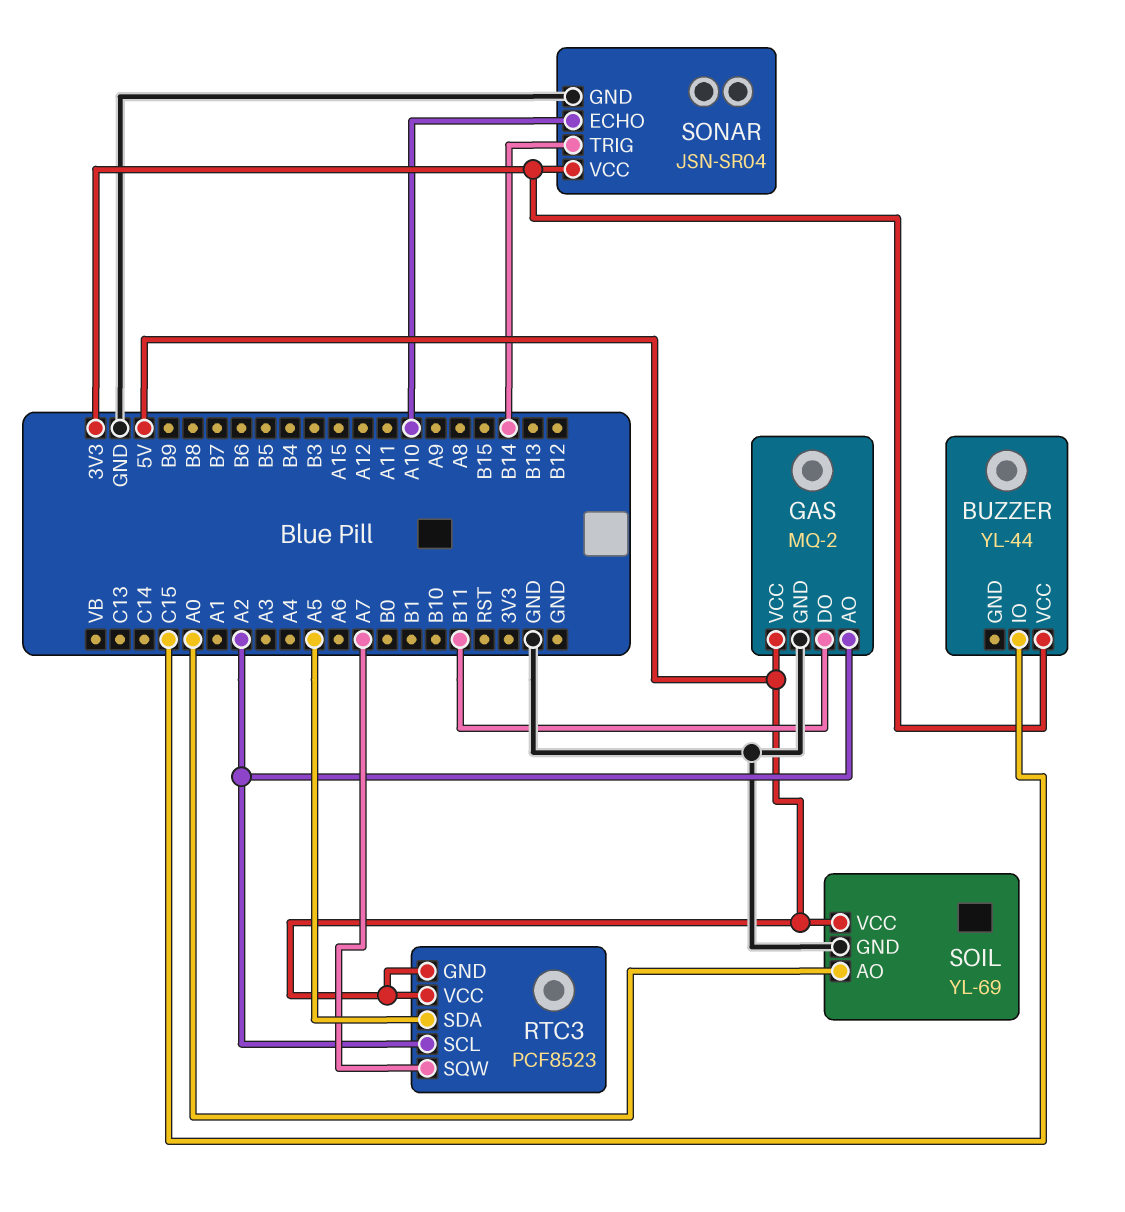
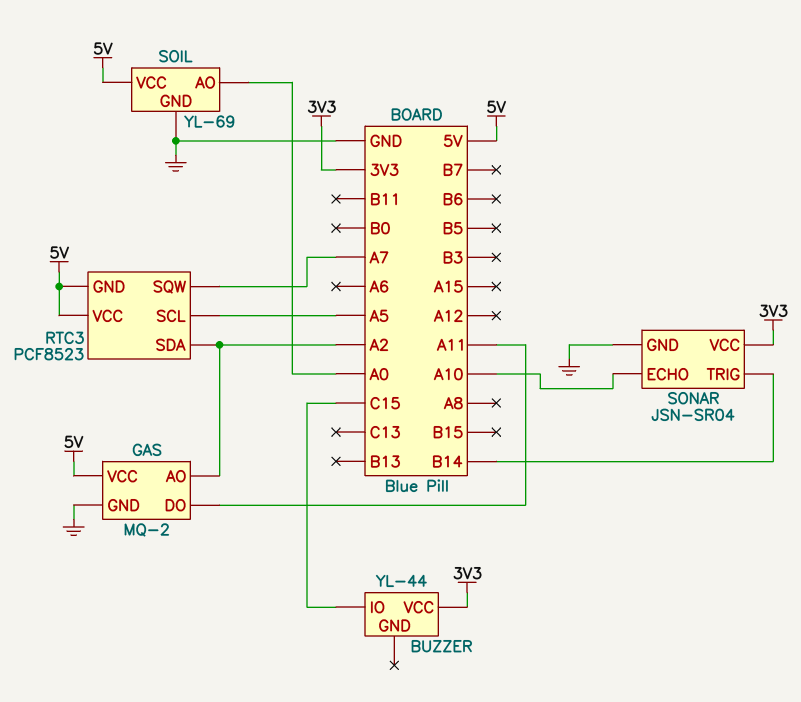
GAS pin DO: B11 -> A11
RTC3 pin SCL: A2 -> A5
RTC3 pin SDA: A5 -> A2

